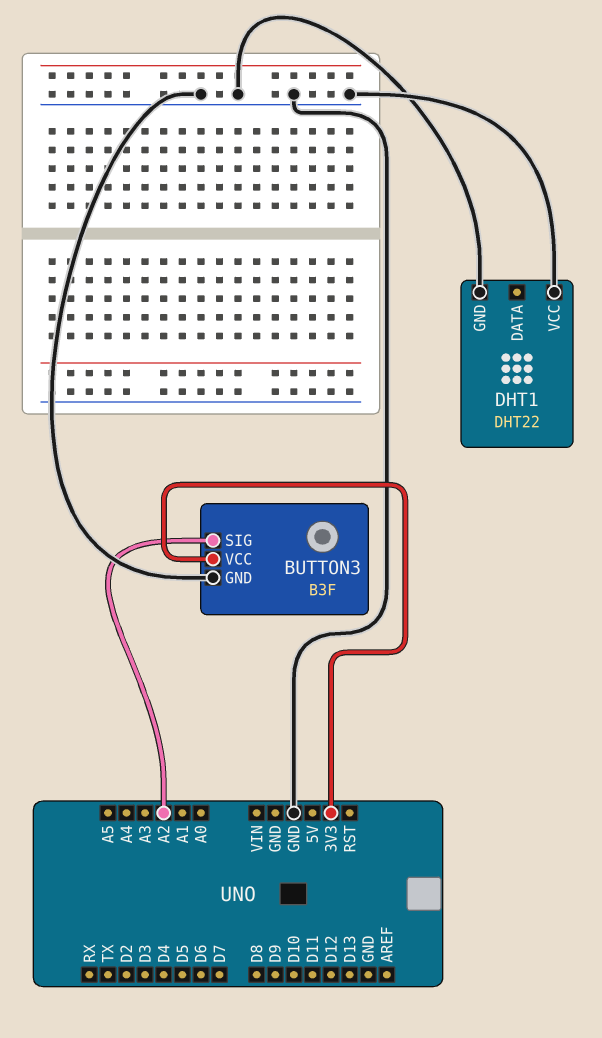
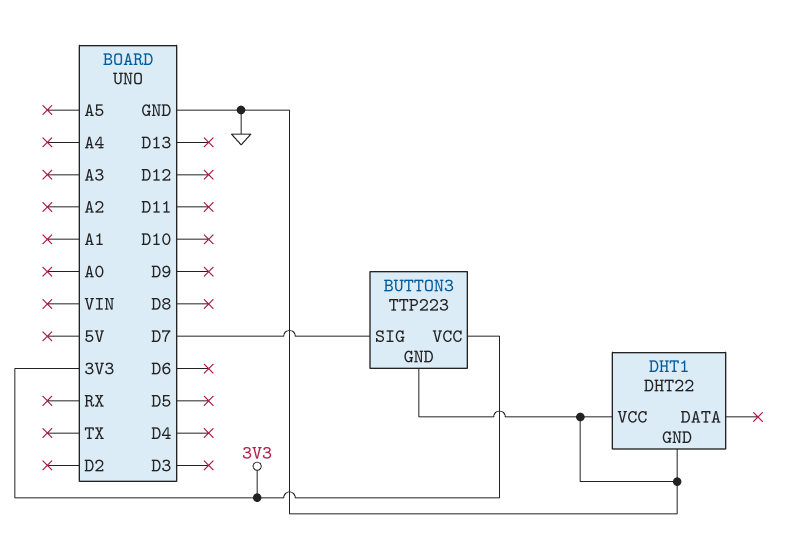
BUTTON3: B3F -> TTP223
BUTTON3 pin SIG: A2 -> D7

